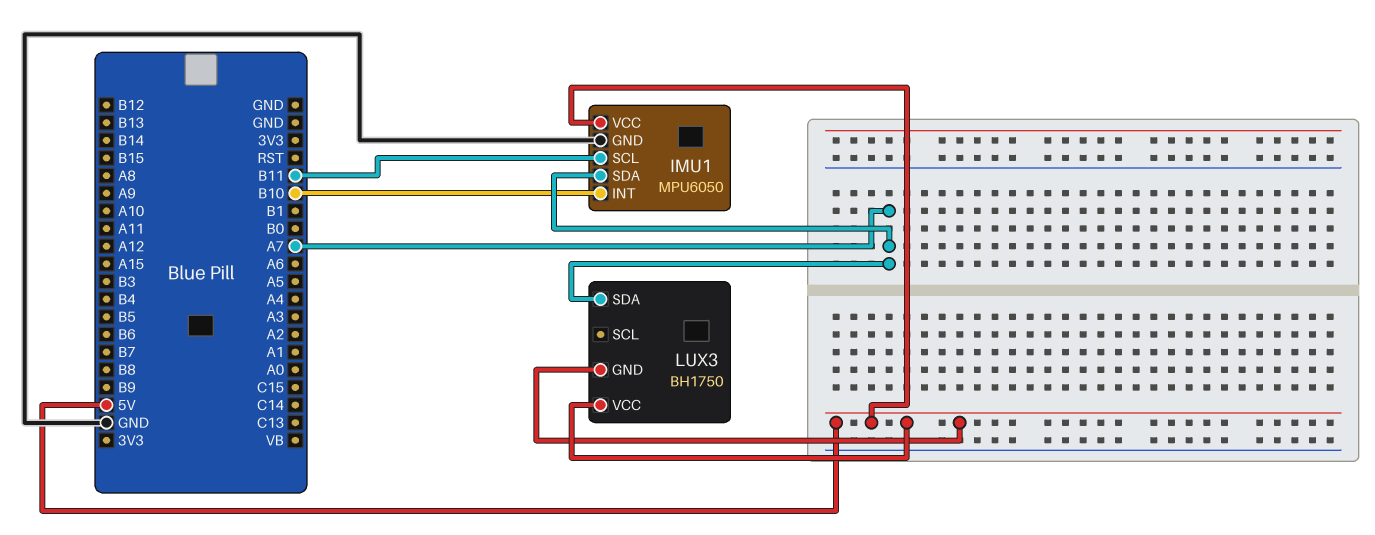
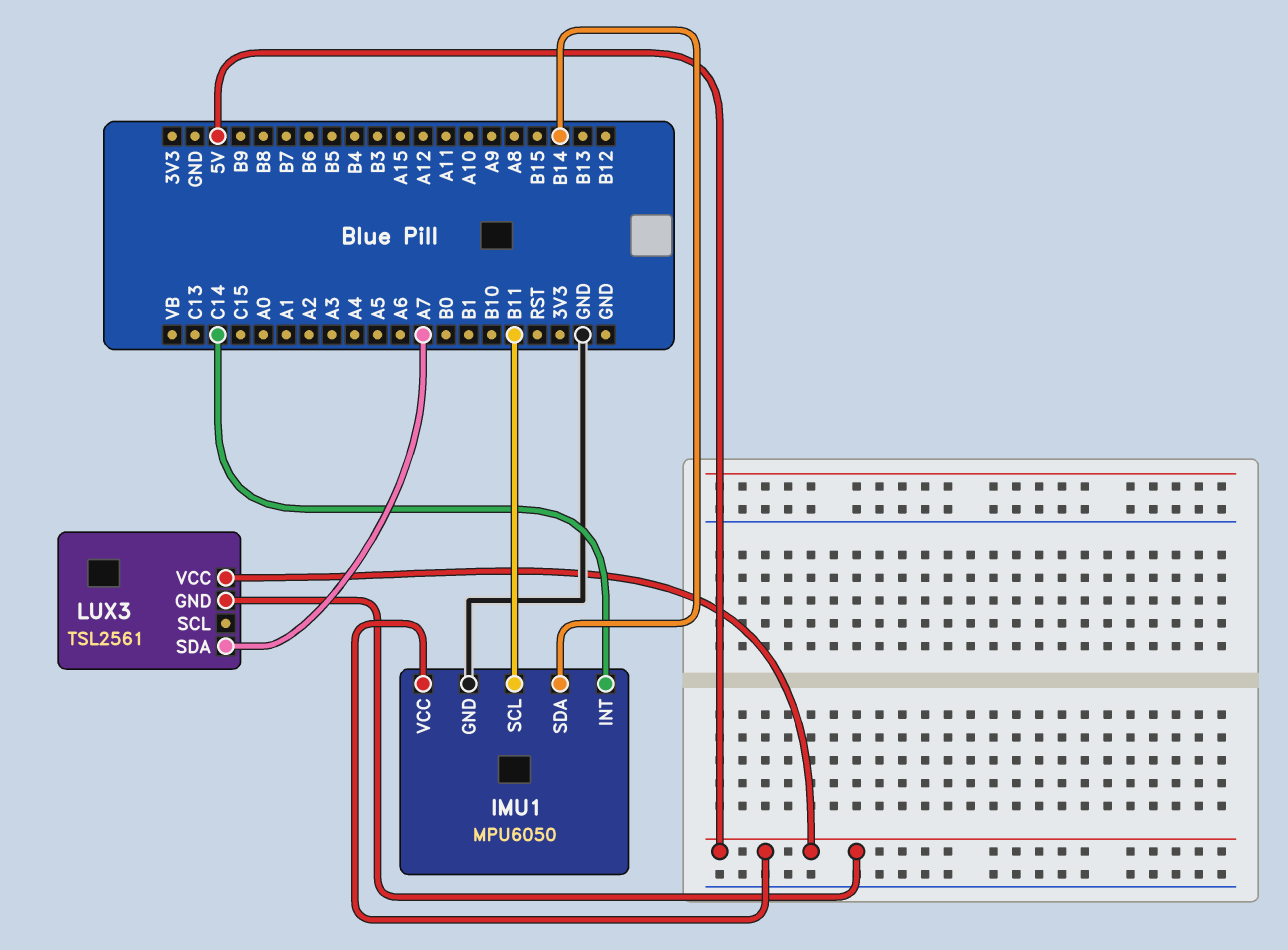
IMU1 pin INT: B10 -> C14
IMU1 pin SDA: A7 -> B14
LUX3: BH1750 -> TSL2561

